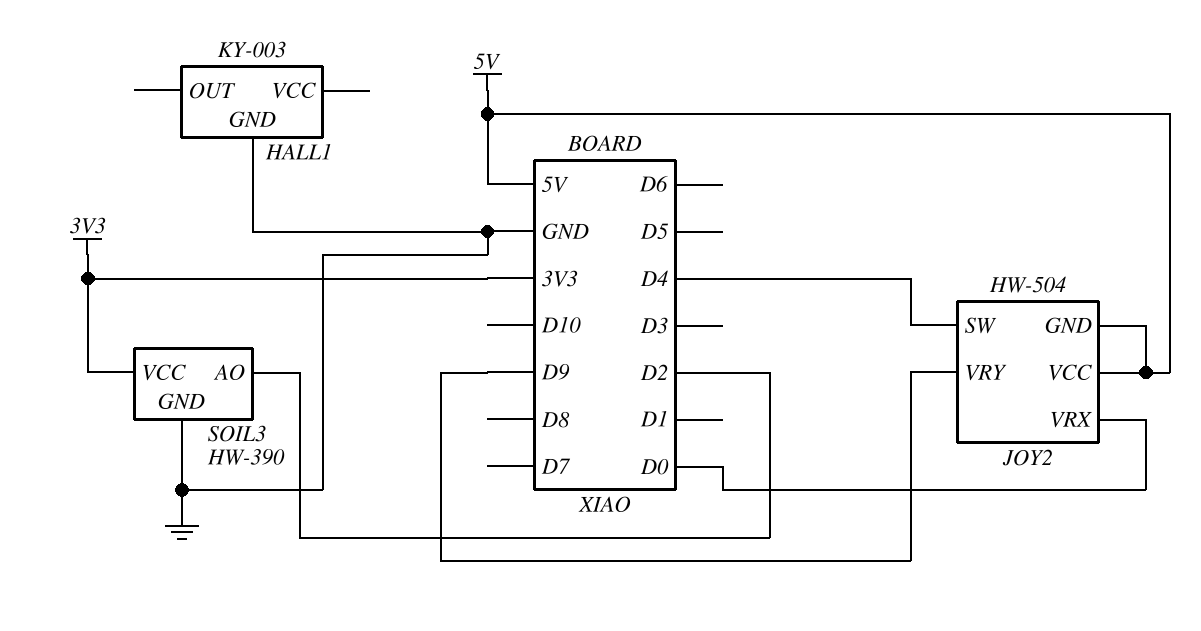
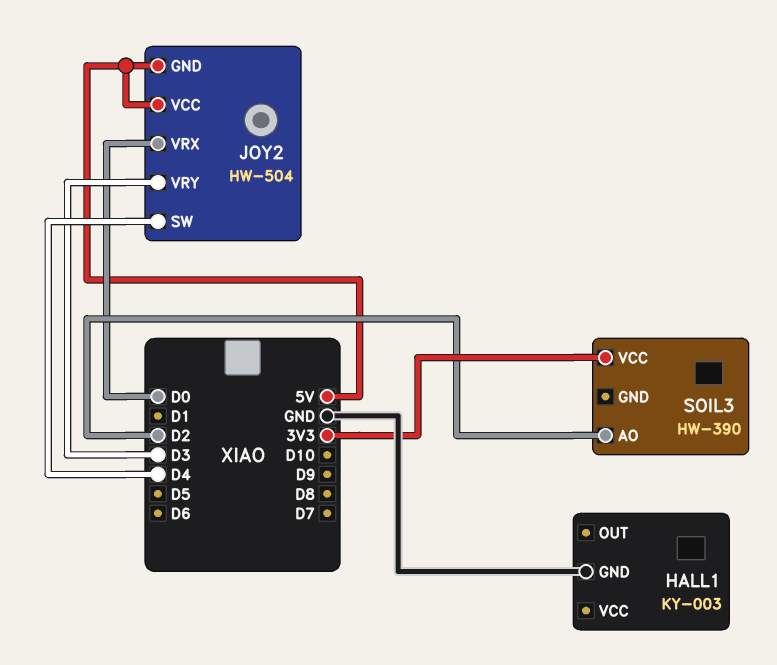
JOY2 pin VRY: D9 -> D3
SOIL3 pin GND: GND -> none

